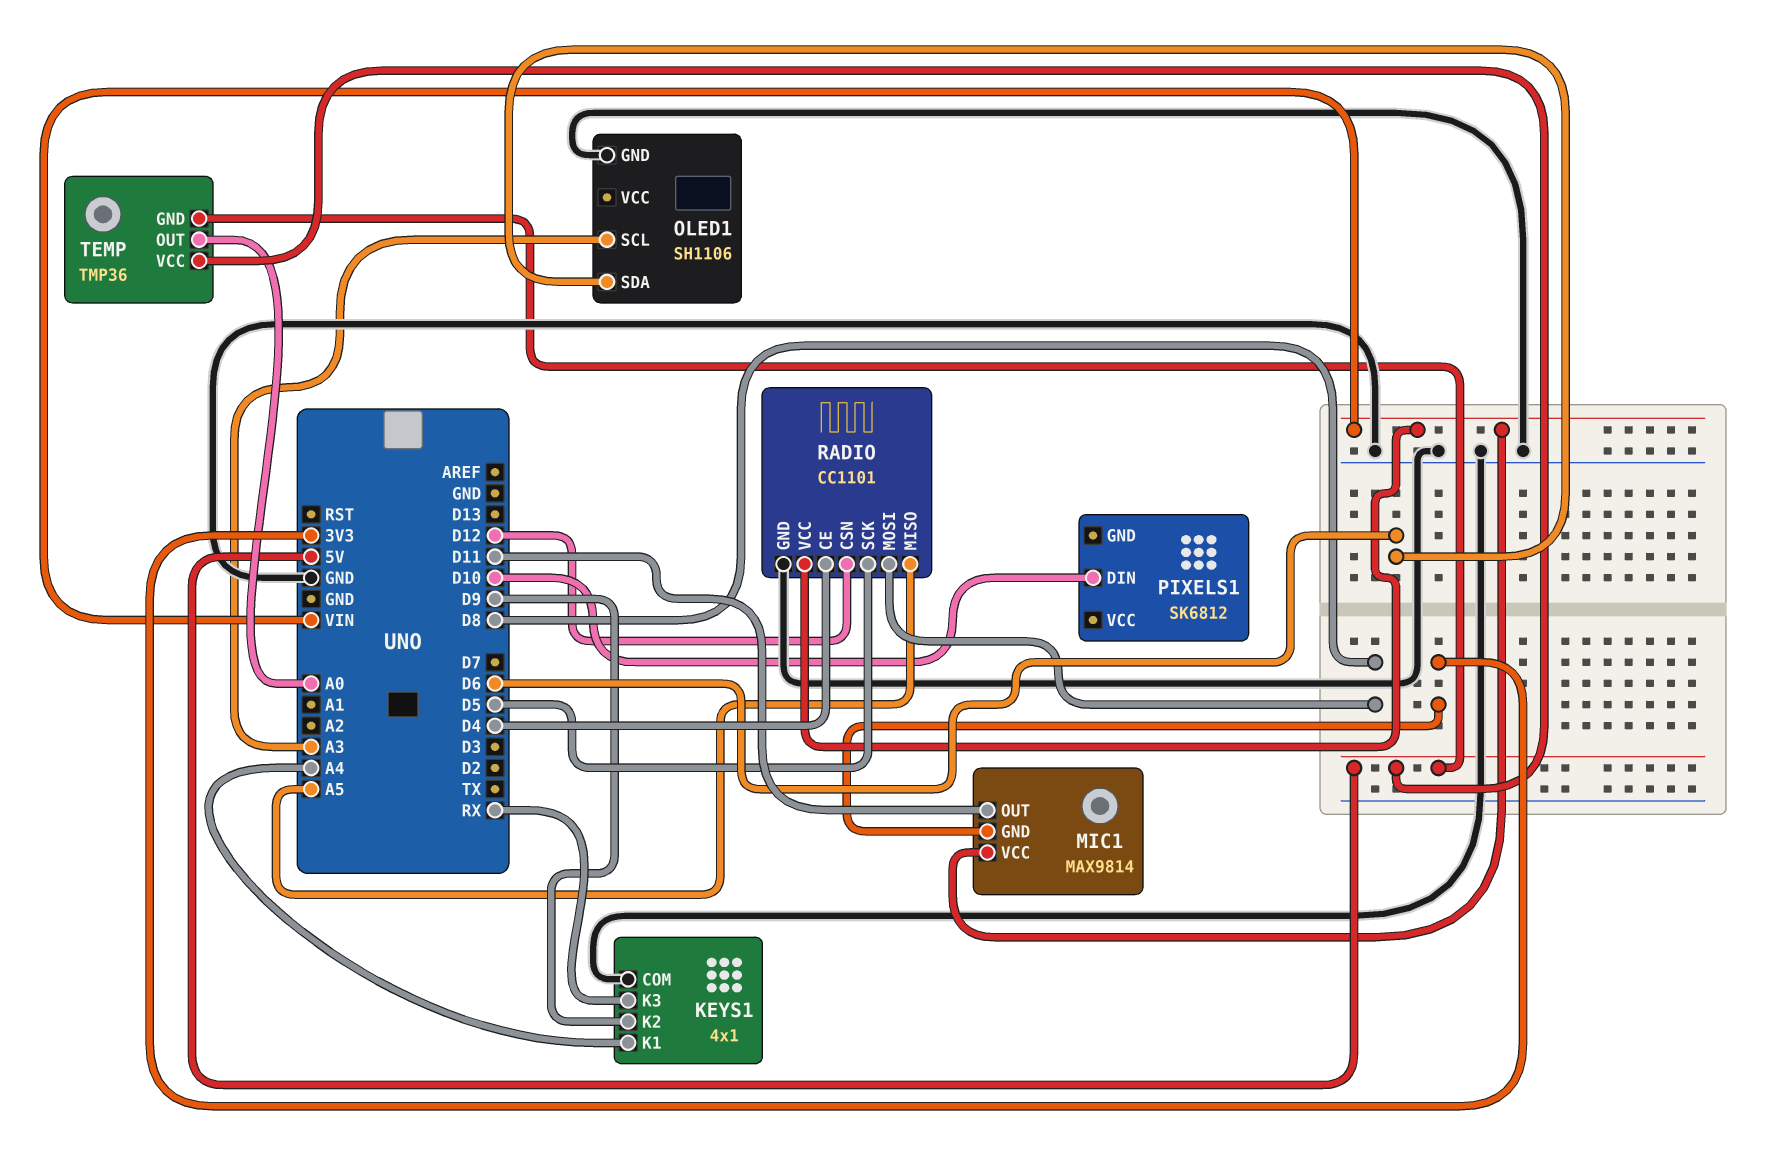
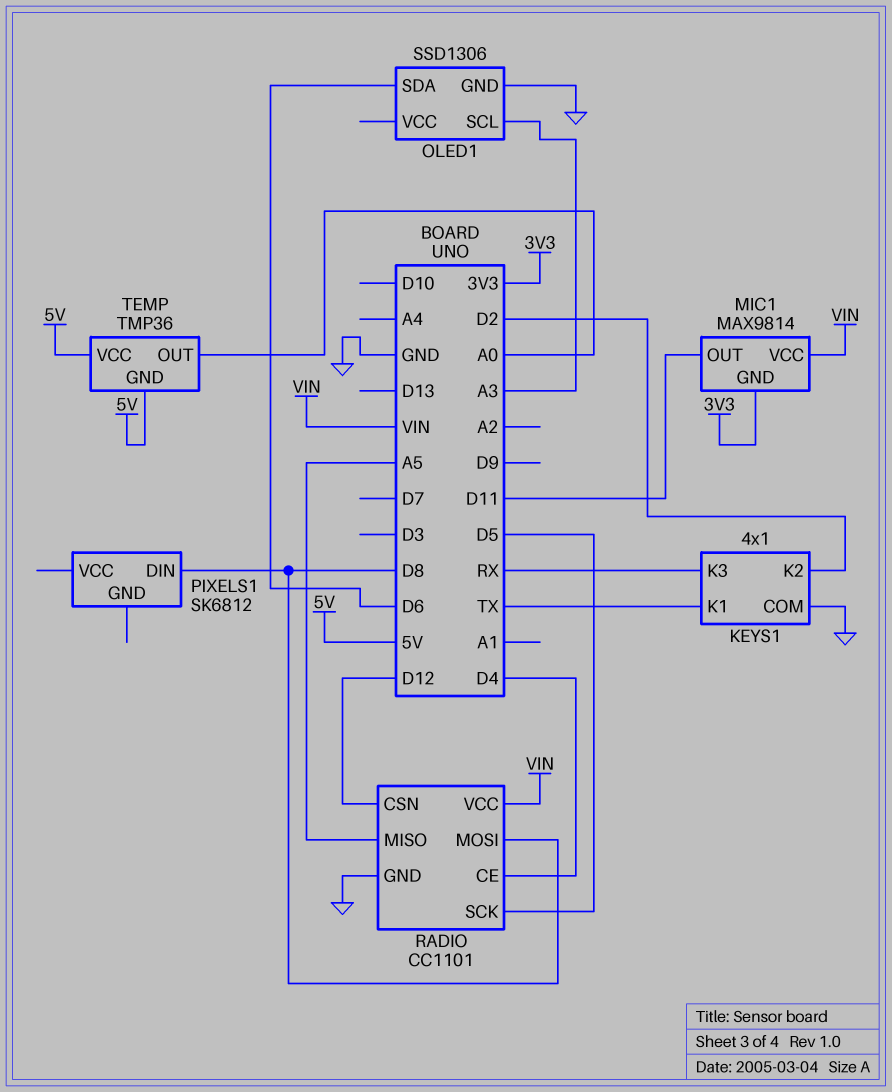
KEYS1 pin K1: A4 -> TX
KEYS1 pin K2: D9 -> D2
OLED1: SH1106 -> SSD1306
PIXELS1 pin DIN: D10 -> D8

